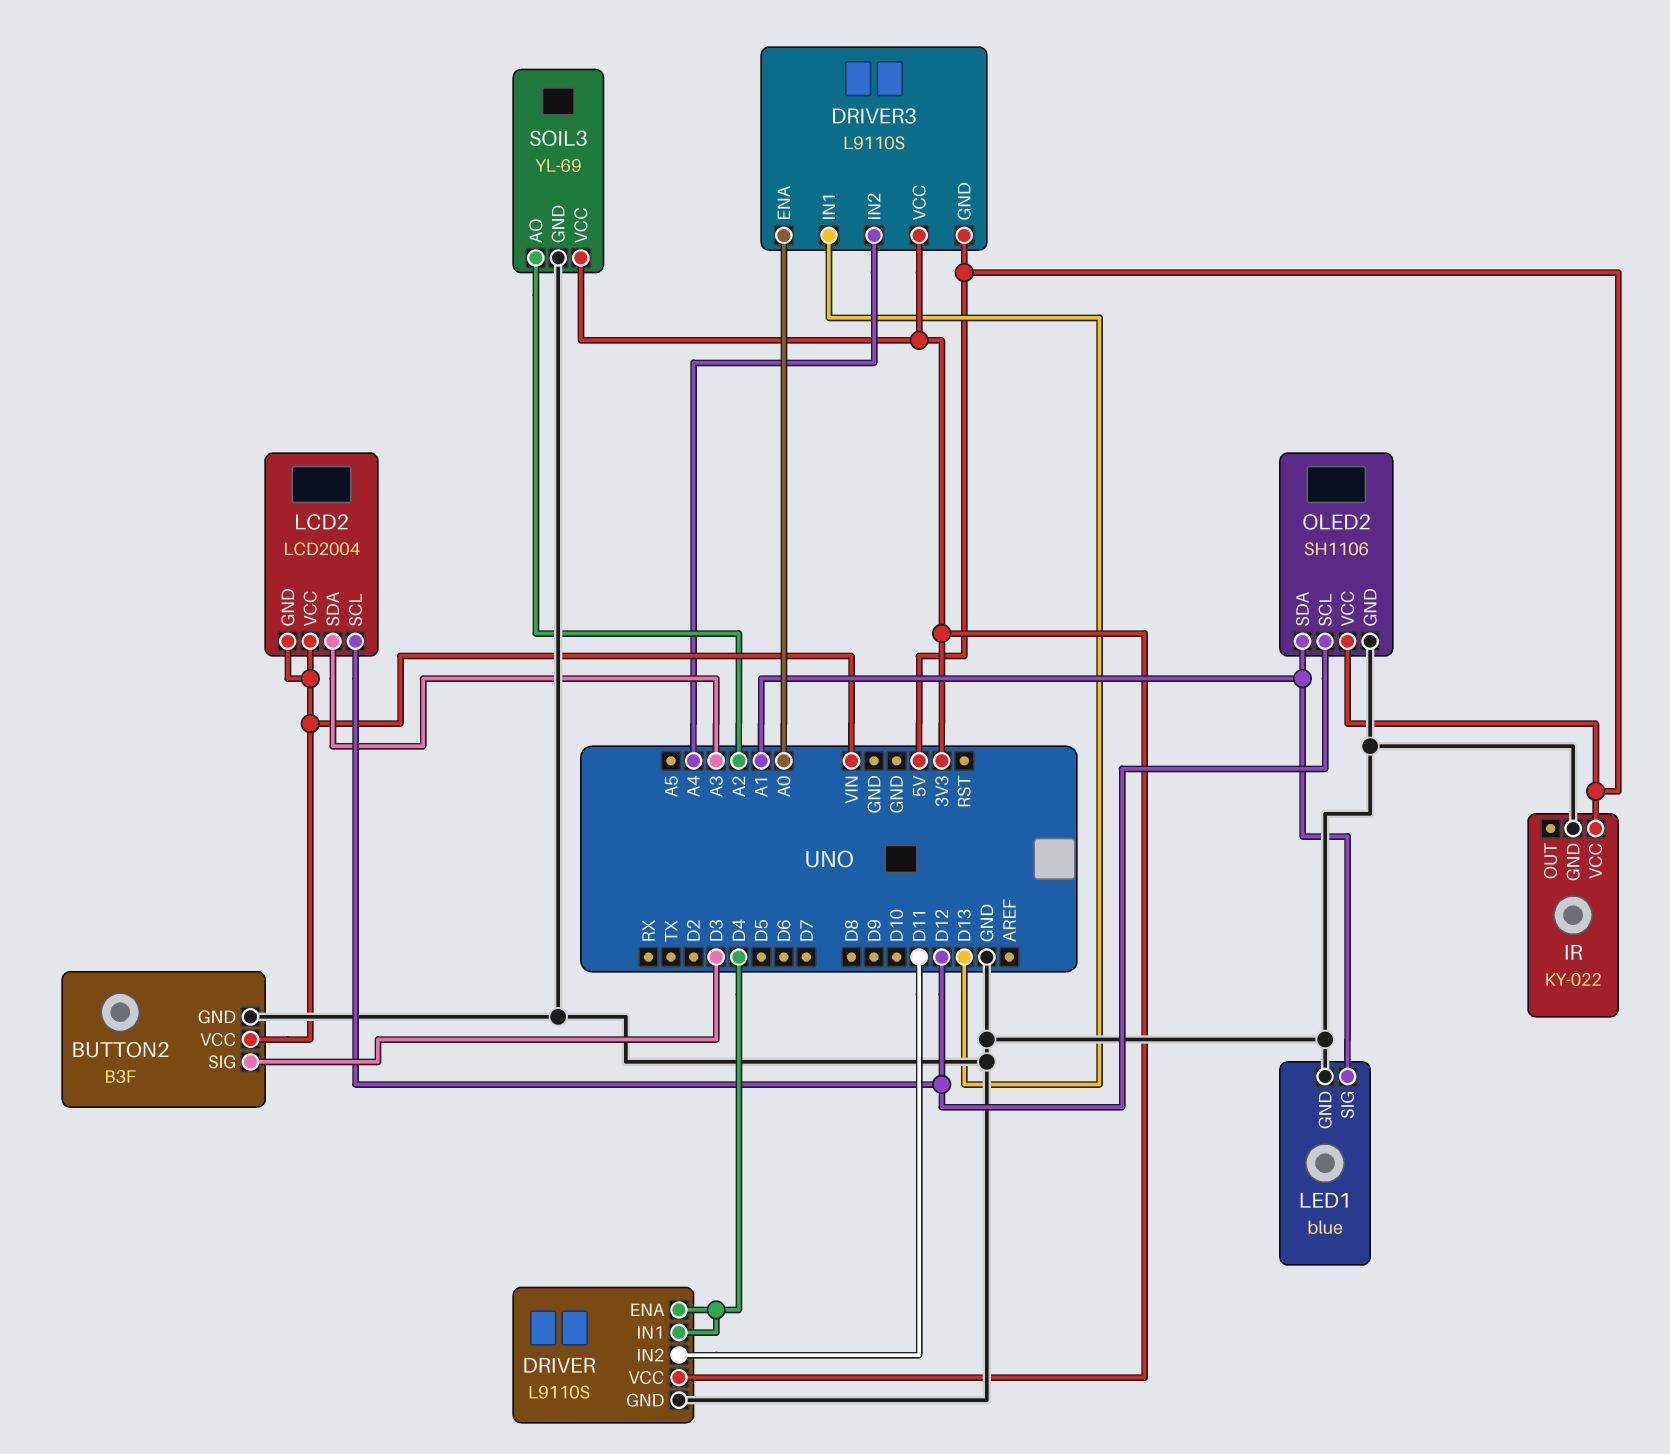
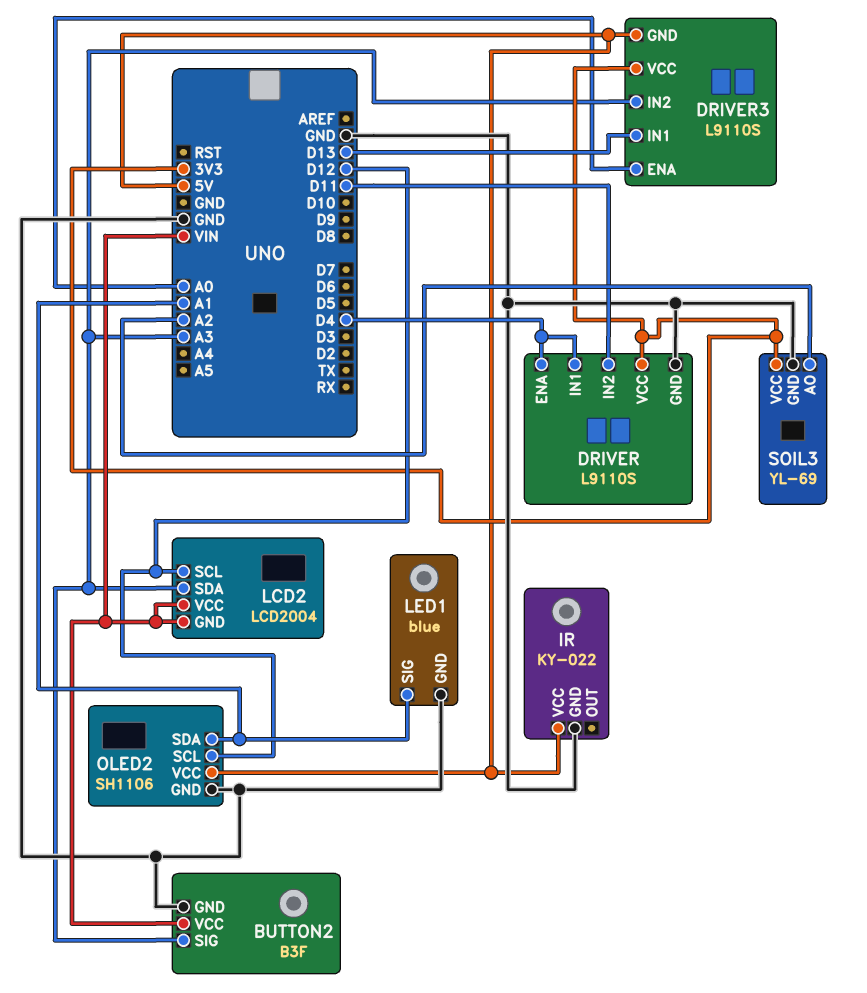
BUTTON2 pin SIG: D3 -> A3
DRIVER3 pin IN2: A4 -> A3

